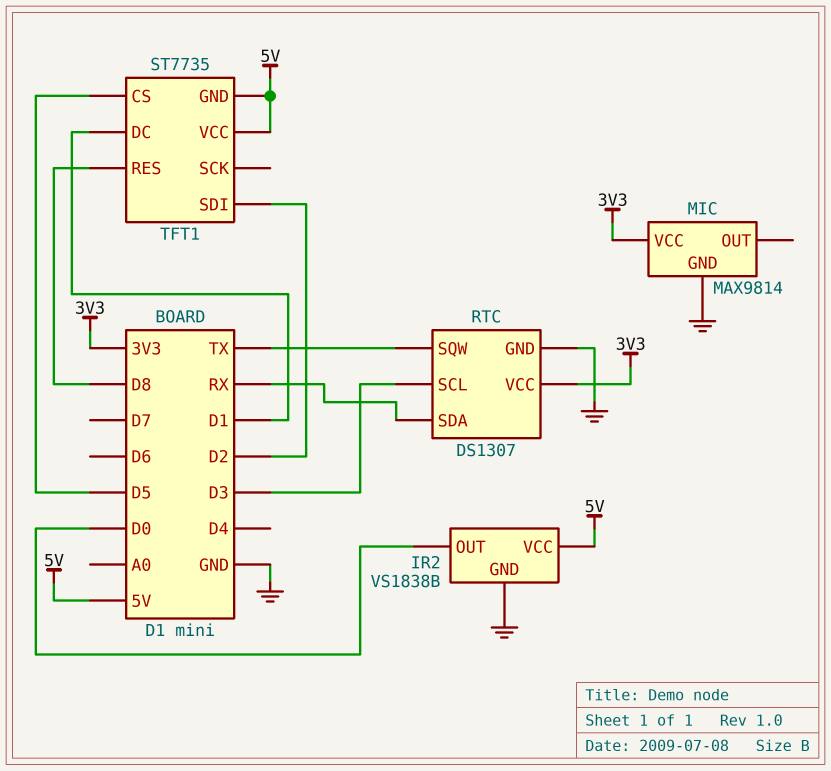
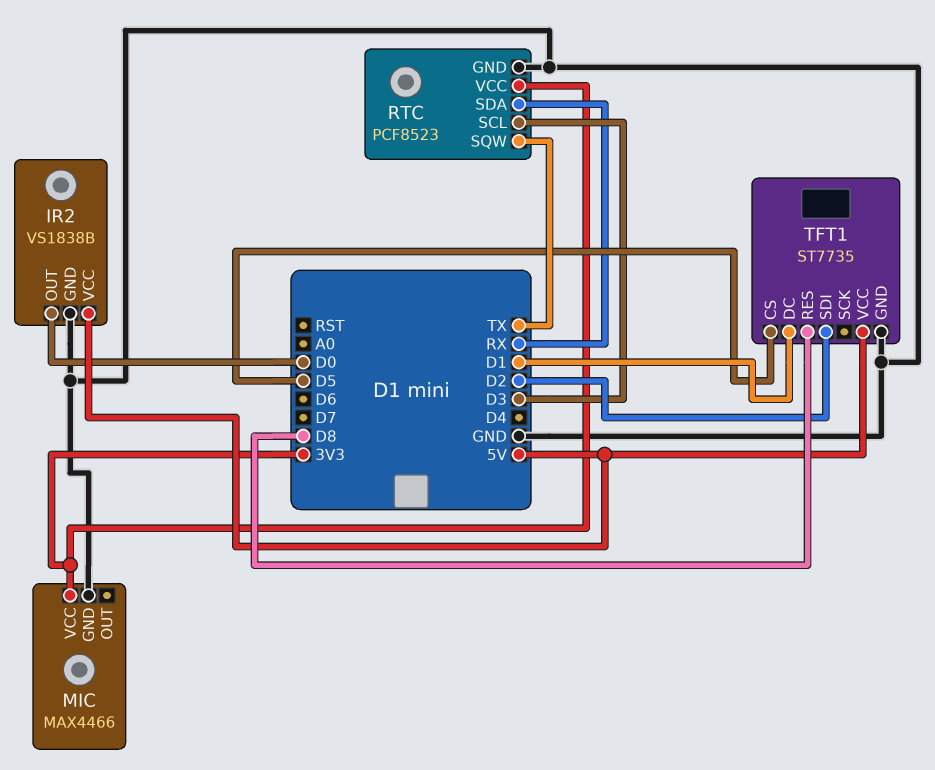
MIC: MAX9814 -> MAX4466
RTC: DS1307 -> PCF8523
TFT1 pin GND: 5V -> GND

